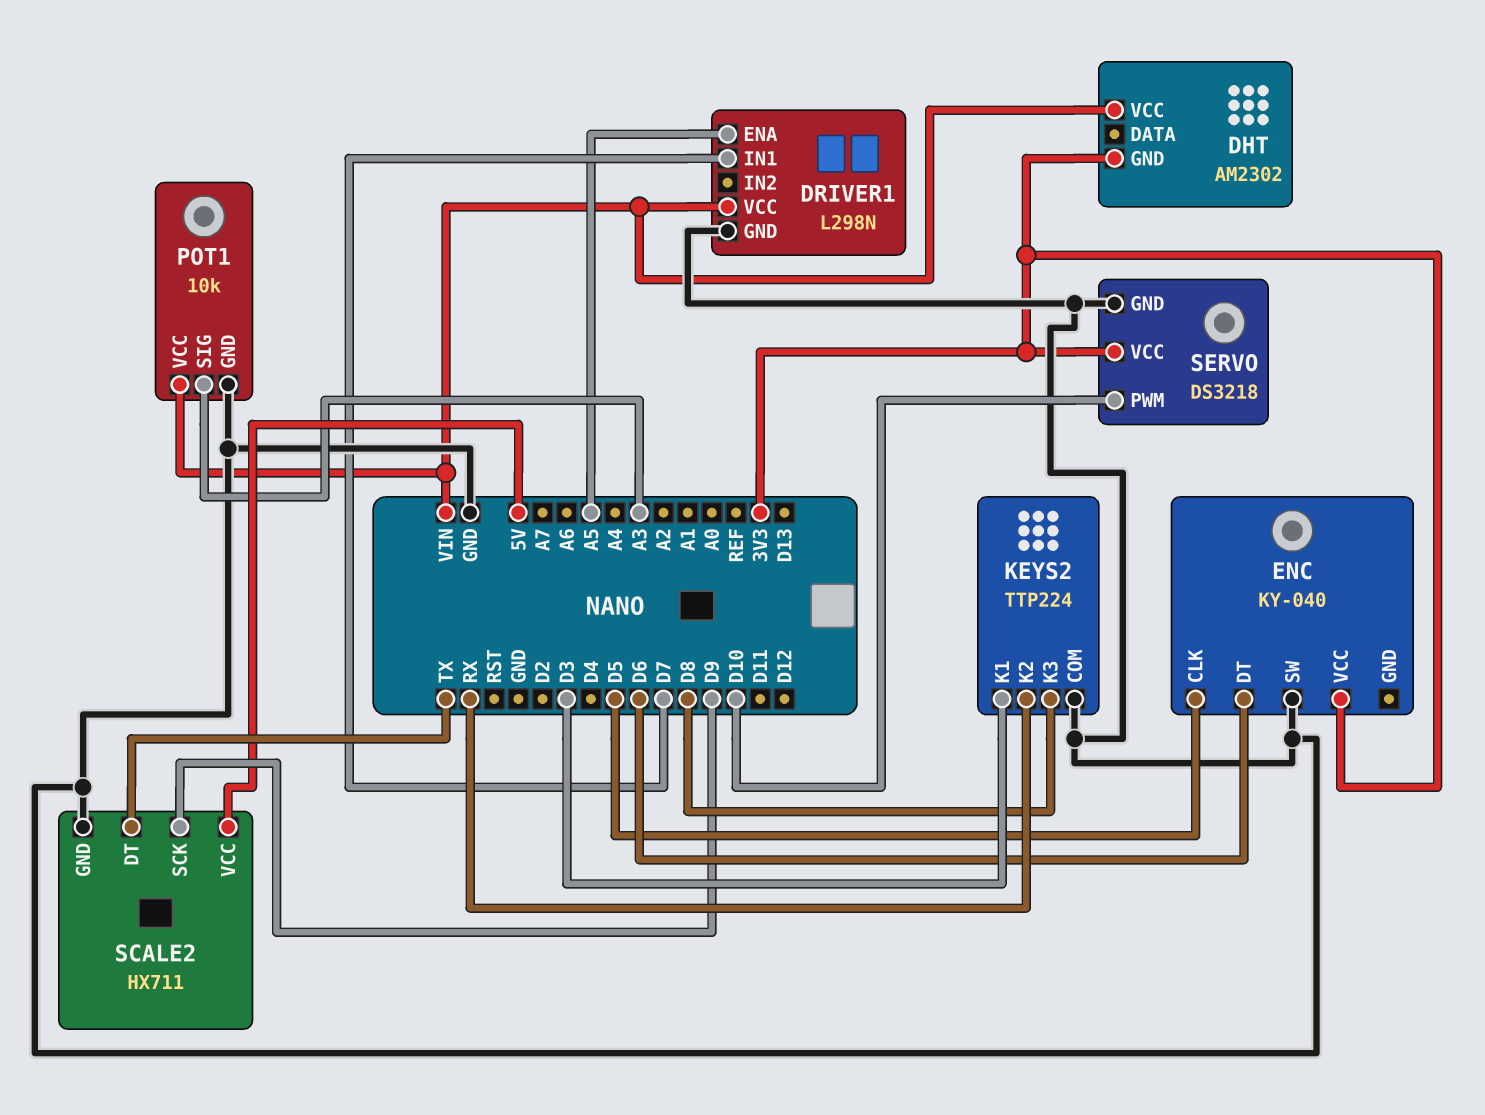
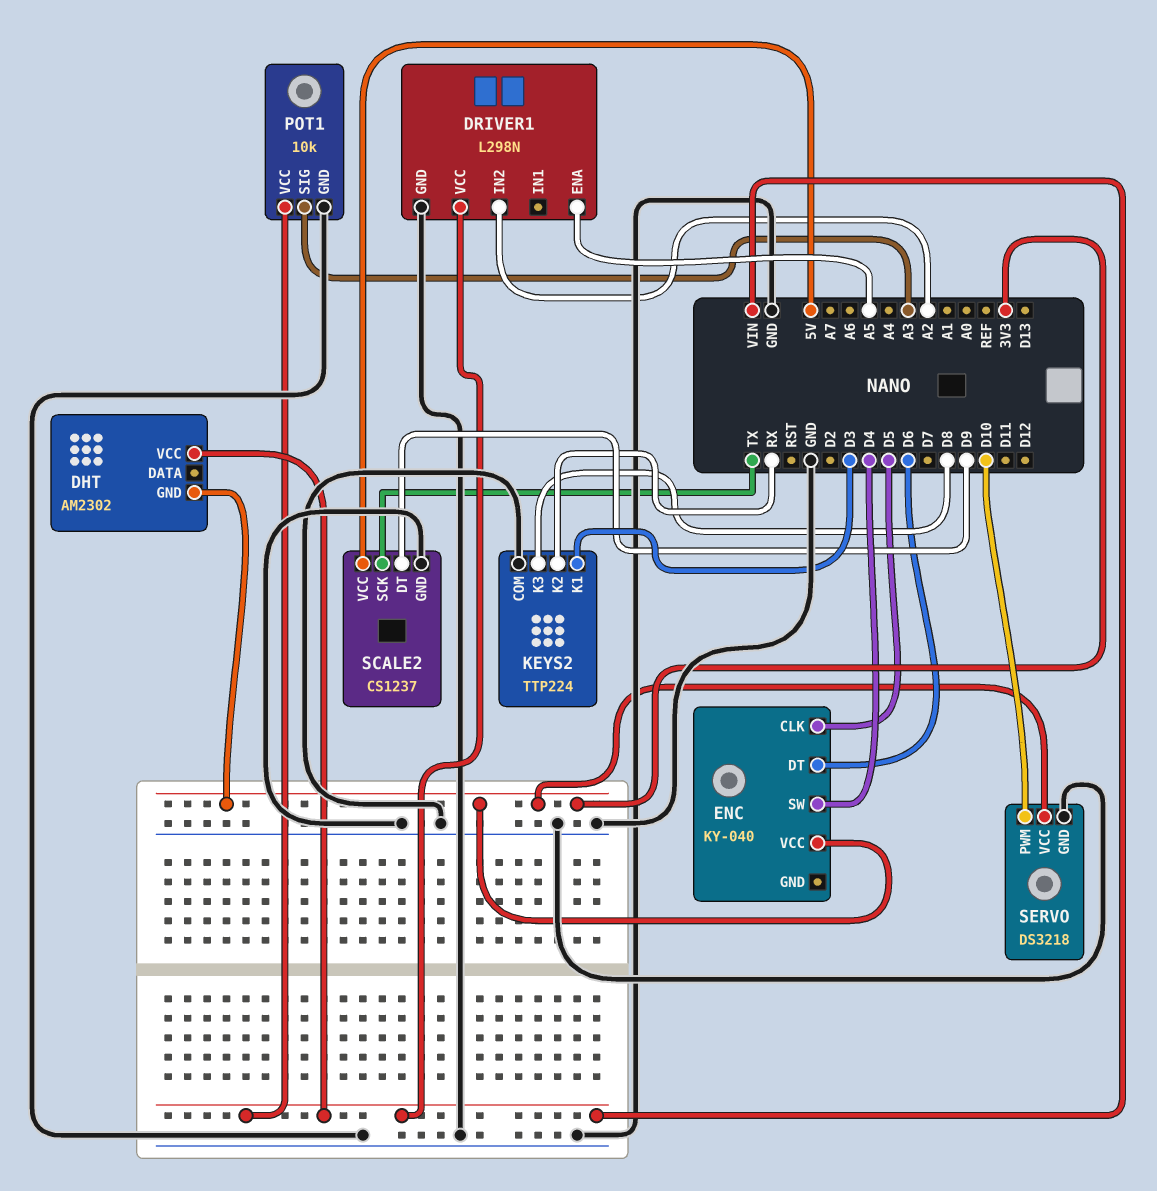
DRIVER1 pin IN1: D7 -> none
DRIVER1 pin IN2: none -> A2
ENC pin SW: GND -> D4
SCALE2: HX711 -> CS1237
SCALE2 pin DT: TX -> D9
SCALE2 pin SCK: D9 -> TX

